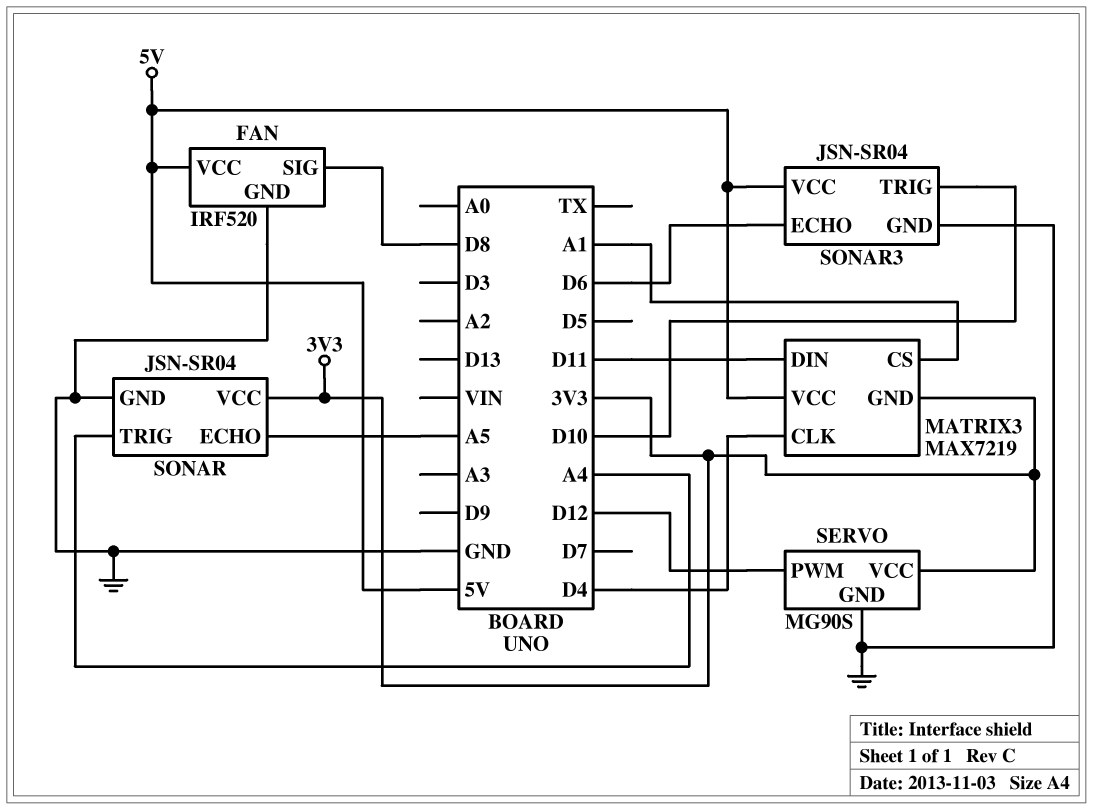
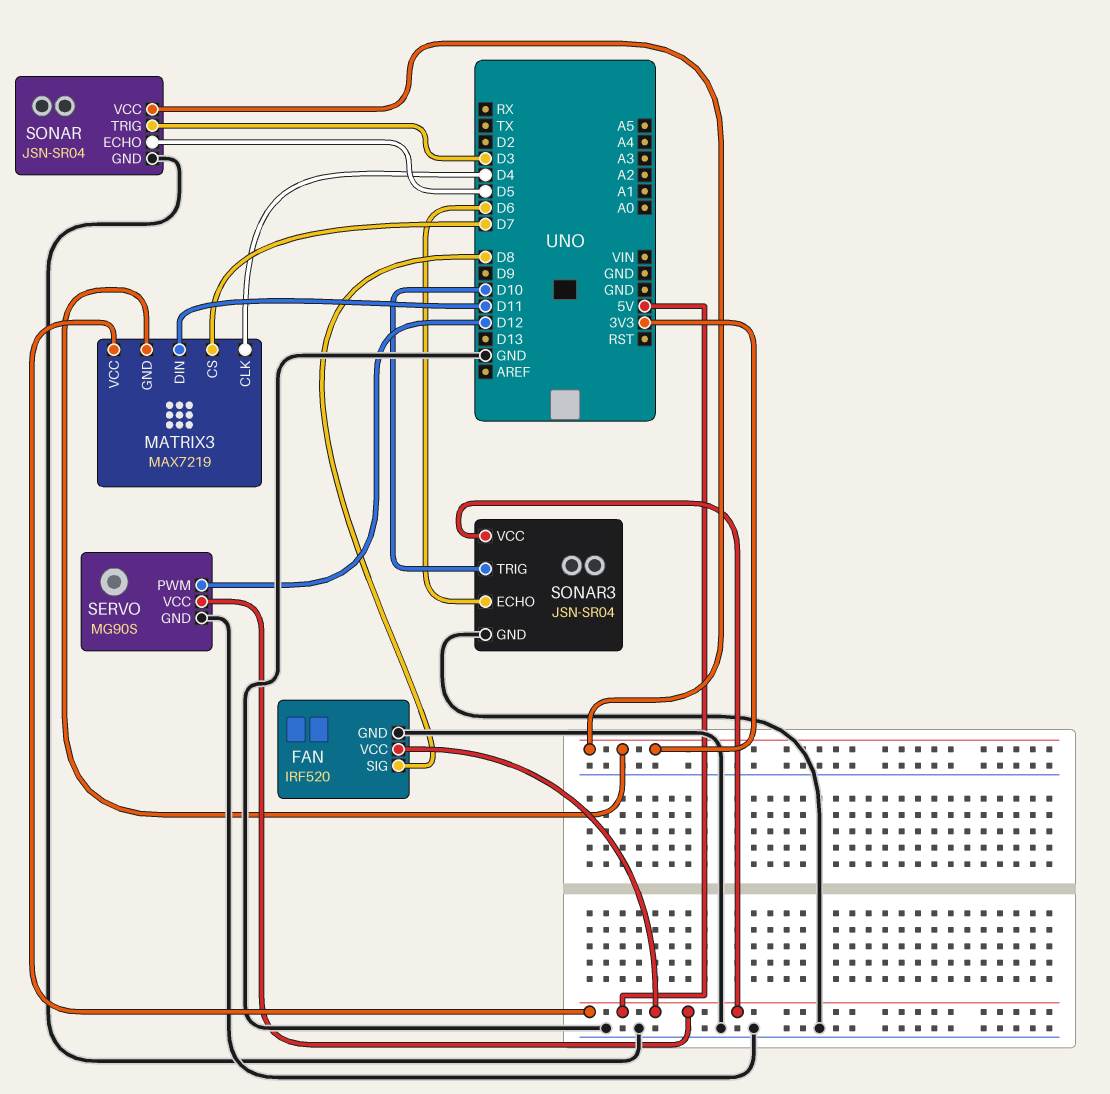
MATRIX3 pin CS: A1 -> D7
SERVO pin VCC: 3V3 -> 5V
SONAR pin ECHO: A5 -> D5
SONAR pin TRIG: A4 -> D3

